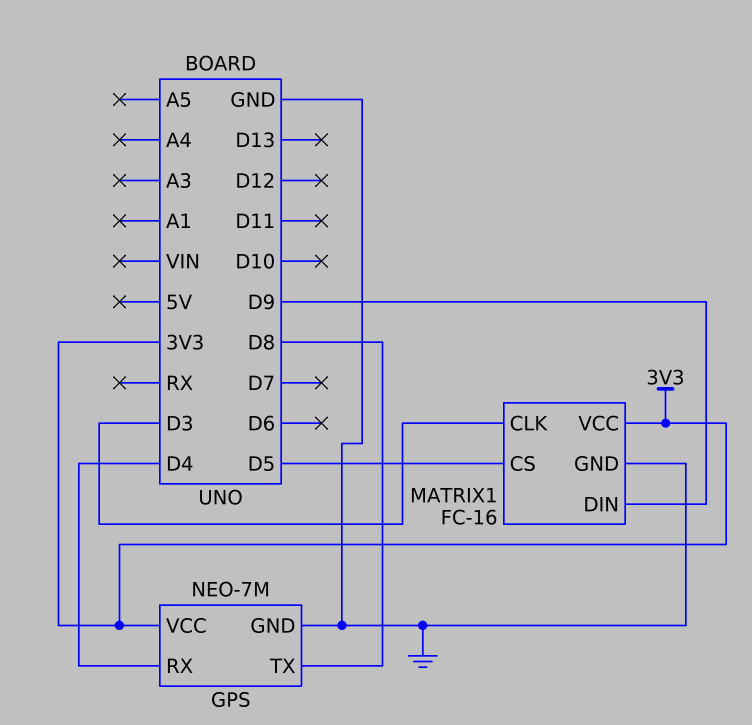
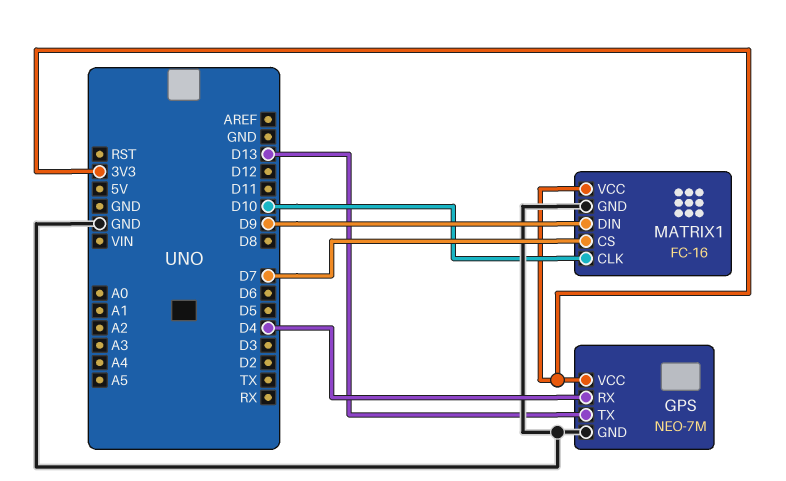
GPS pin TX: D8 -> D13
MATRIX1 pin CLK: D3 -> D10
MATRIX1 pin CS: D5 -> D7

